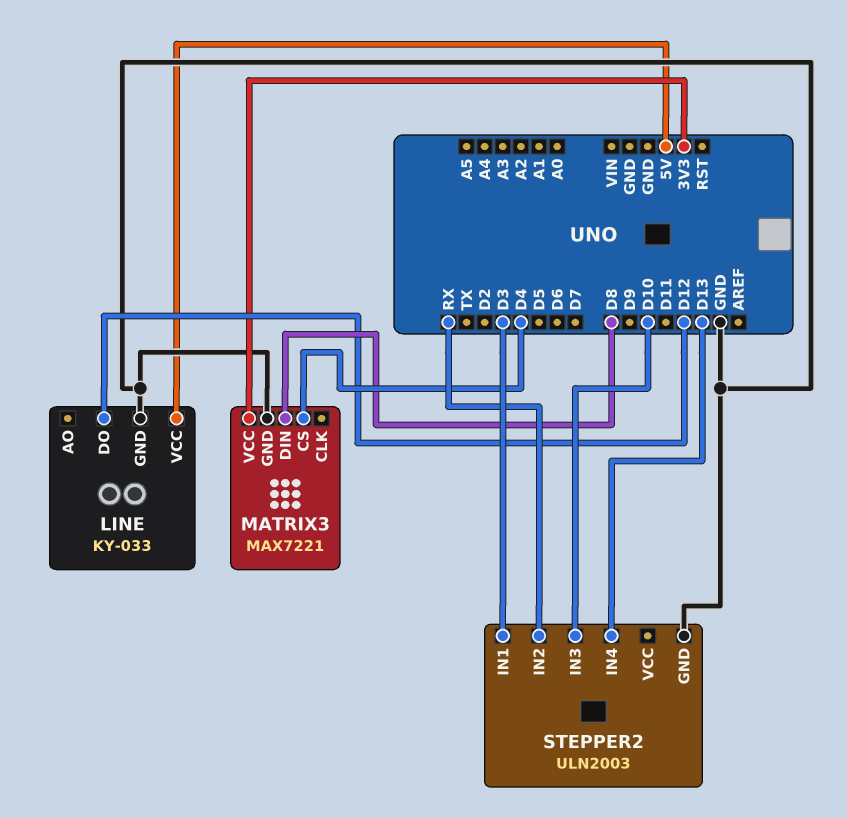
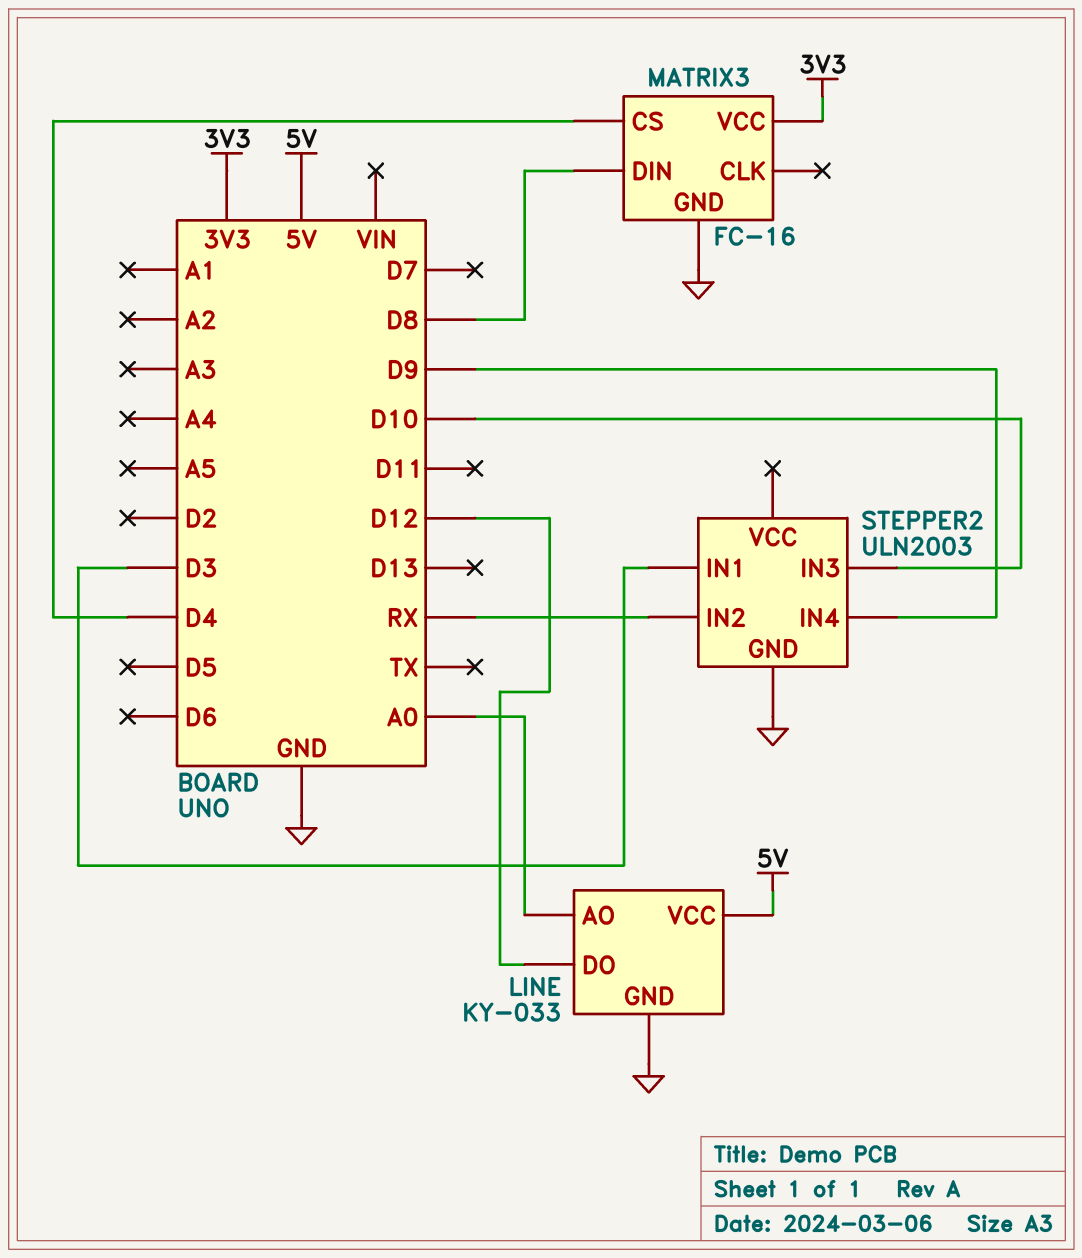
LINE pin AO: none -> A0
MATRIX3: MAX7221 -> FC-16
STEPPER2 pin IN4: D13 -> D9

